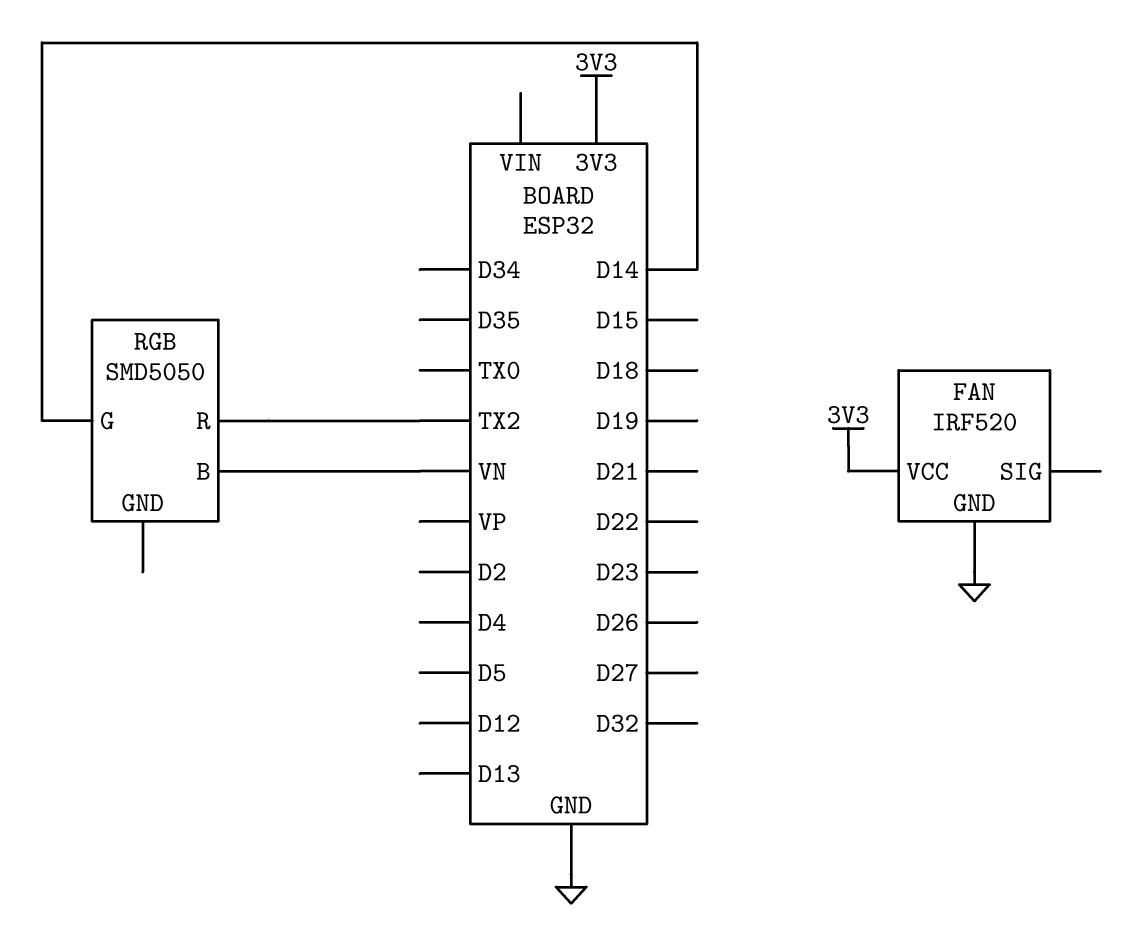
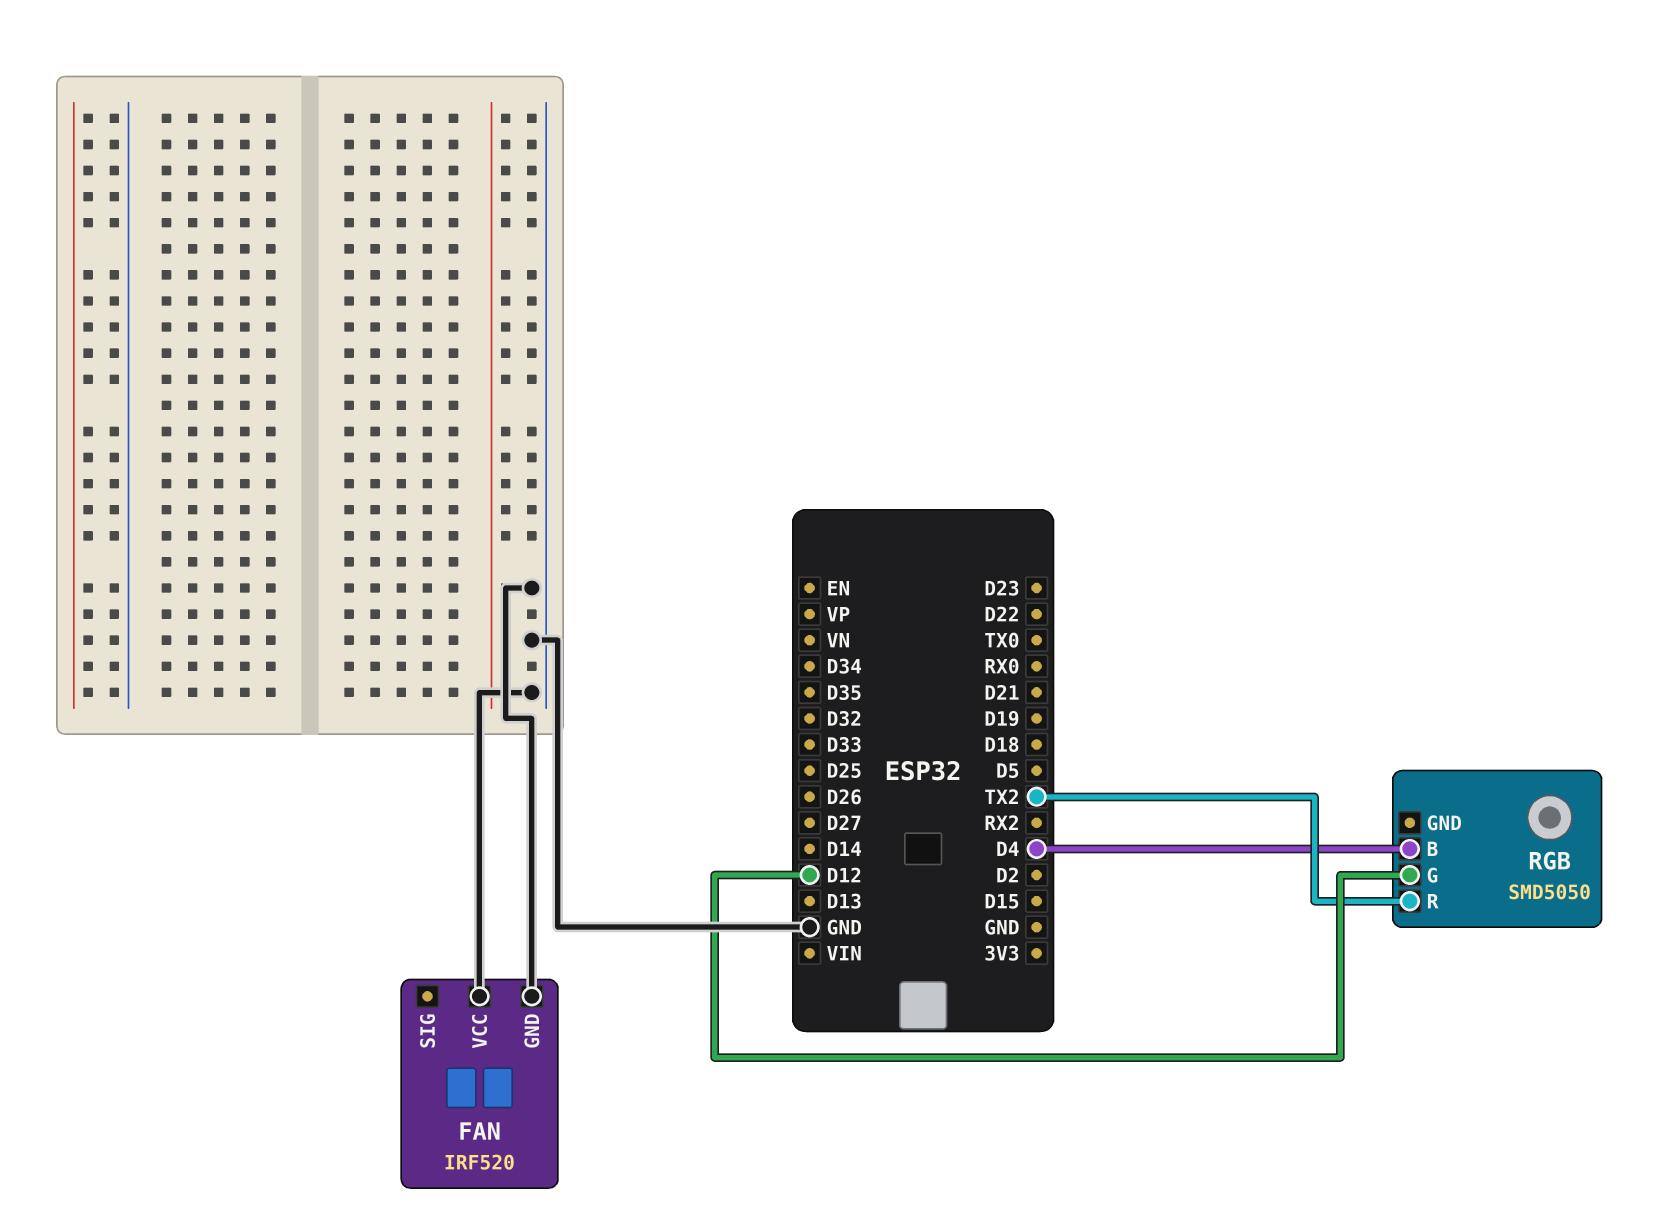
FAN pin VCC: 3V3 -> GND
RGB pin B: VN -> D4
RGB pin G: D14 -> D12

